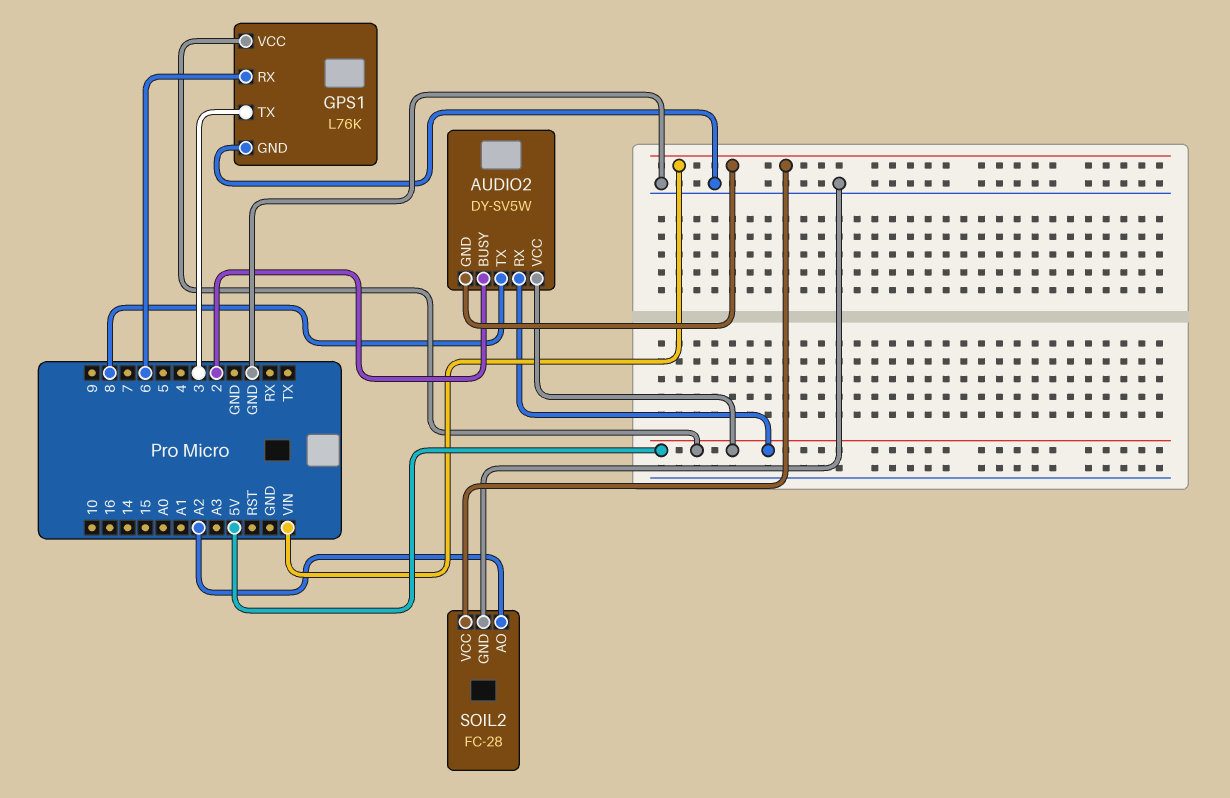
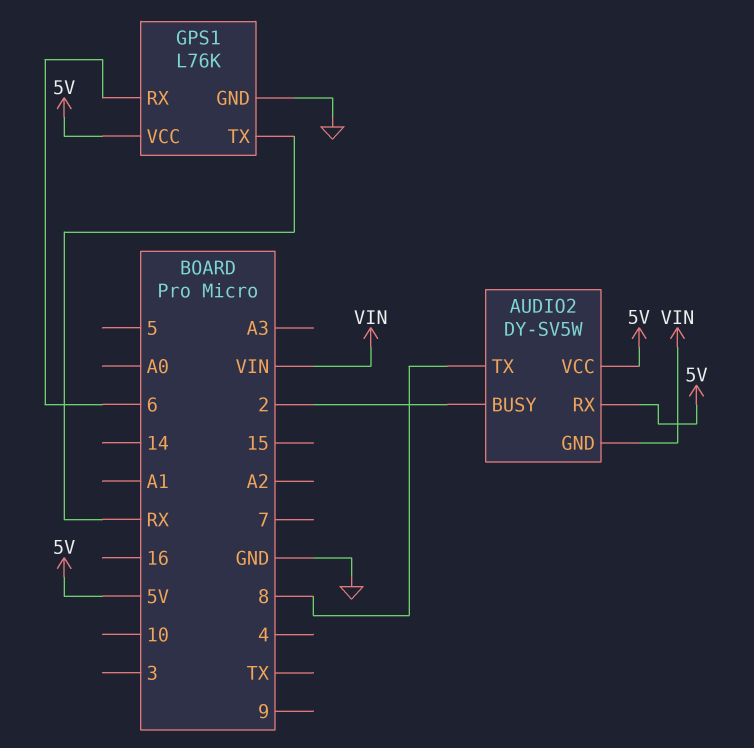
GPS1 pin TX: 3 -> RX
SOIL2: FC-28 -> none
SOIL2 pin AO: A2 -> none
SOIL2 pin GND: GND -> none
SOIL2 pin VCC: VIN -> none

